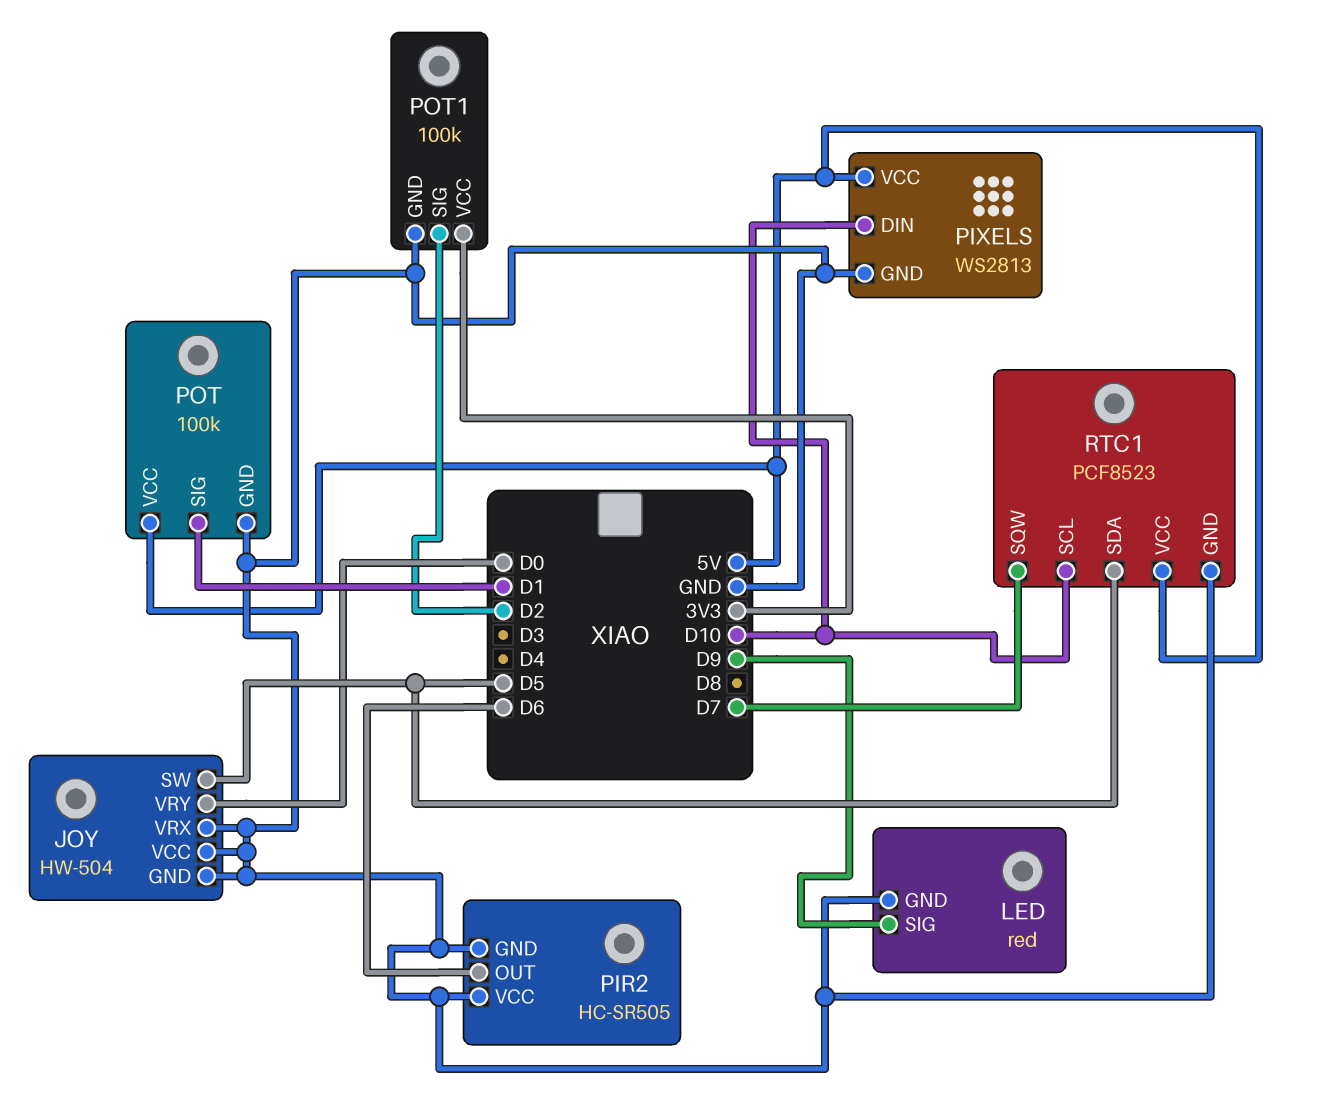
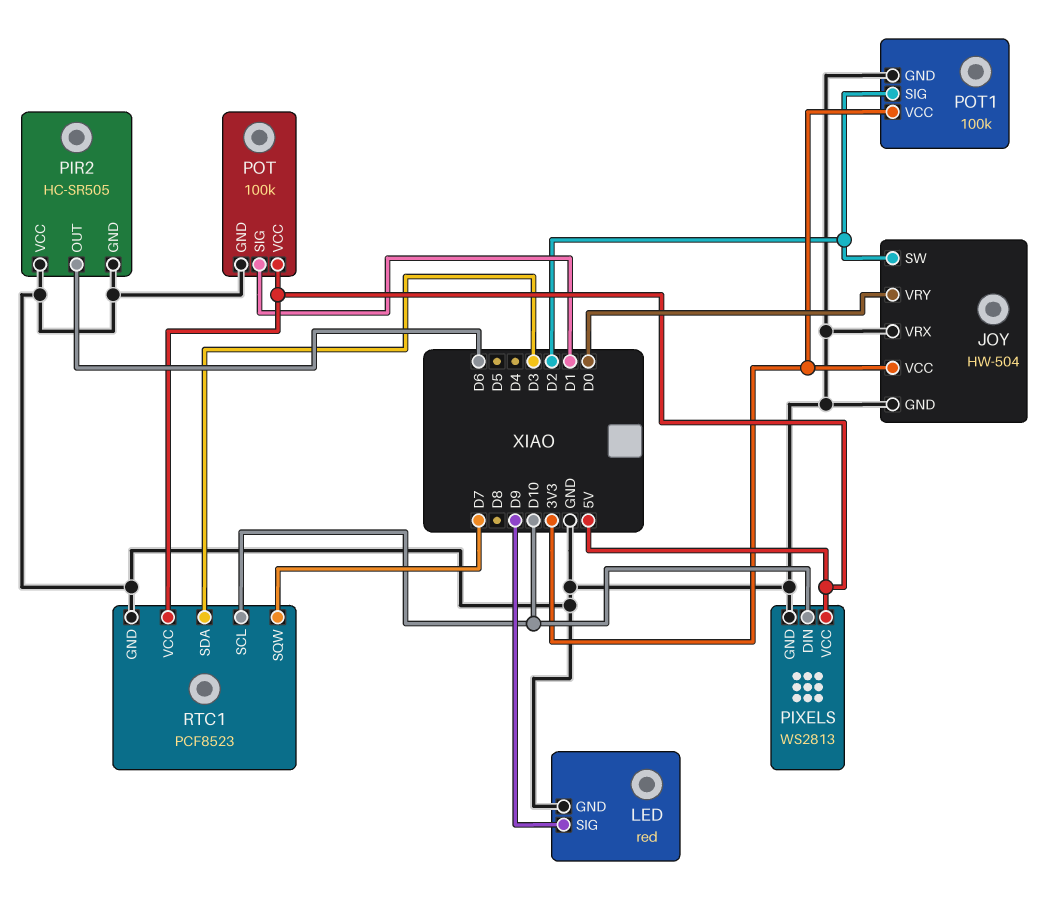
JOY pin SW: D5 -> D2
JOY pin VCC: GND -> 3V3
RTC1 pin SDA: D5 -> D3

